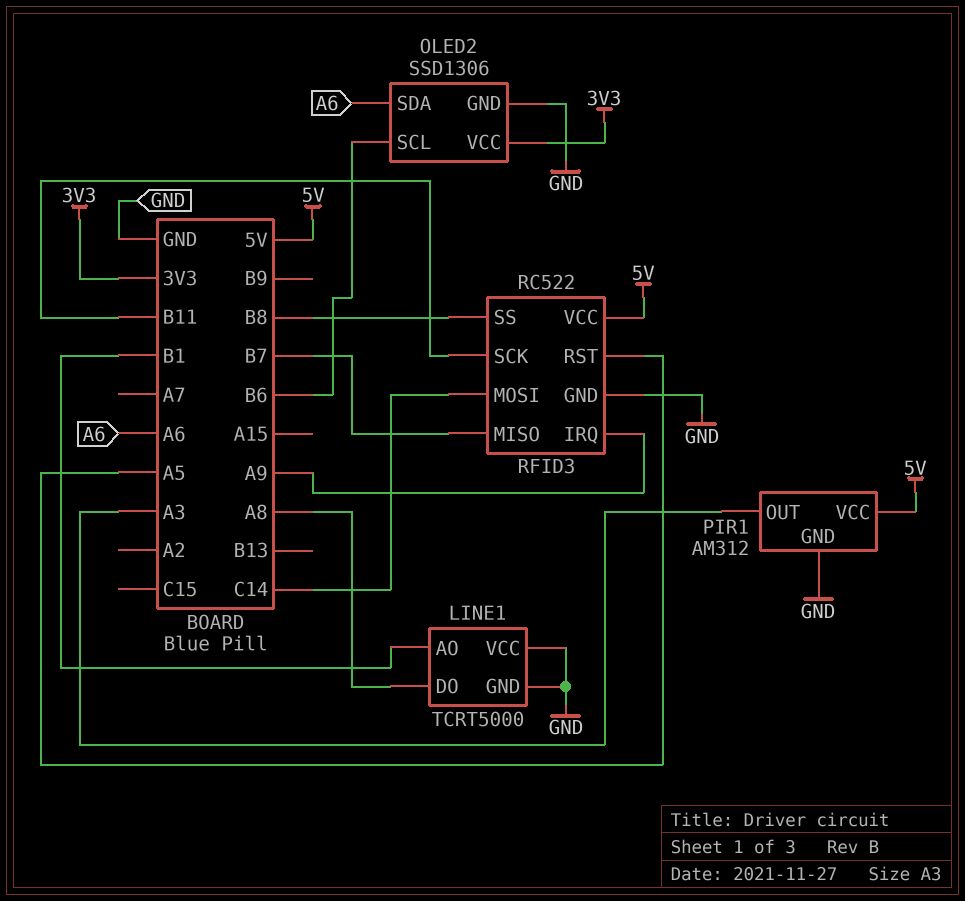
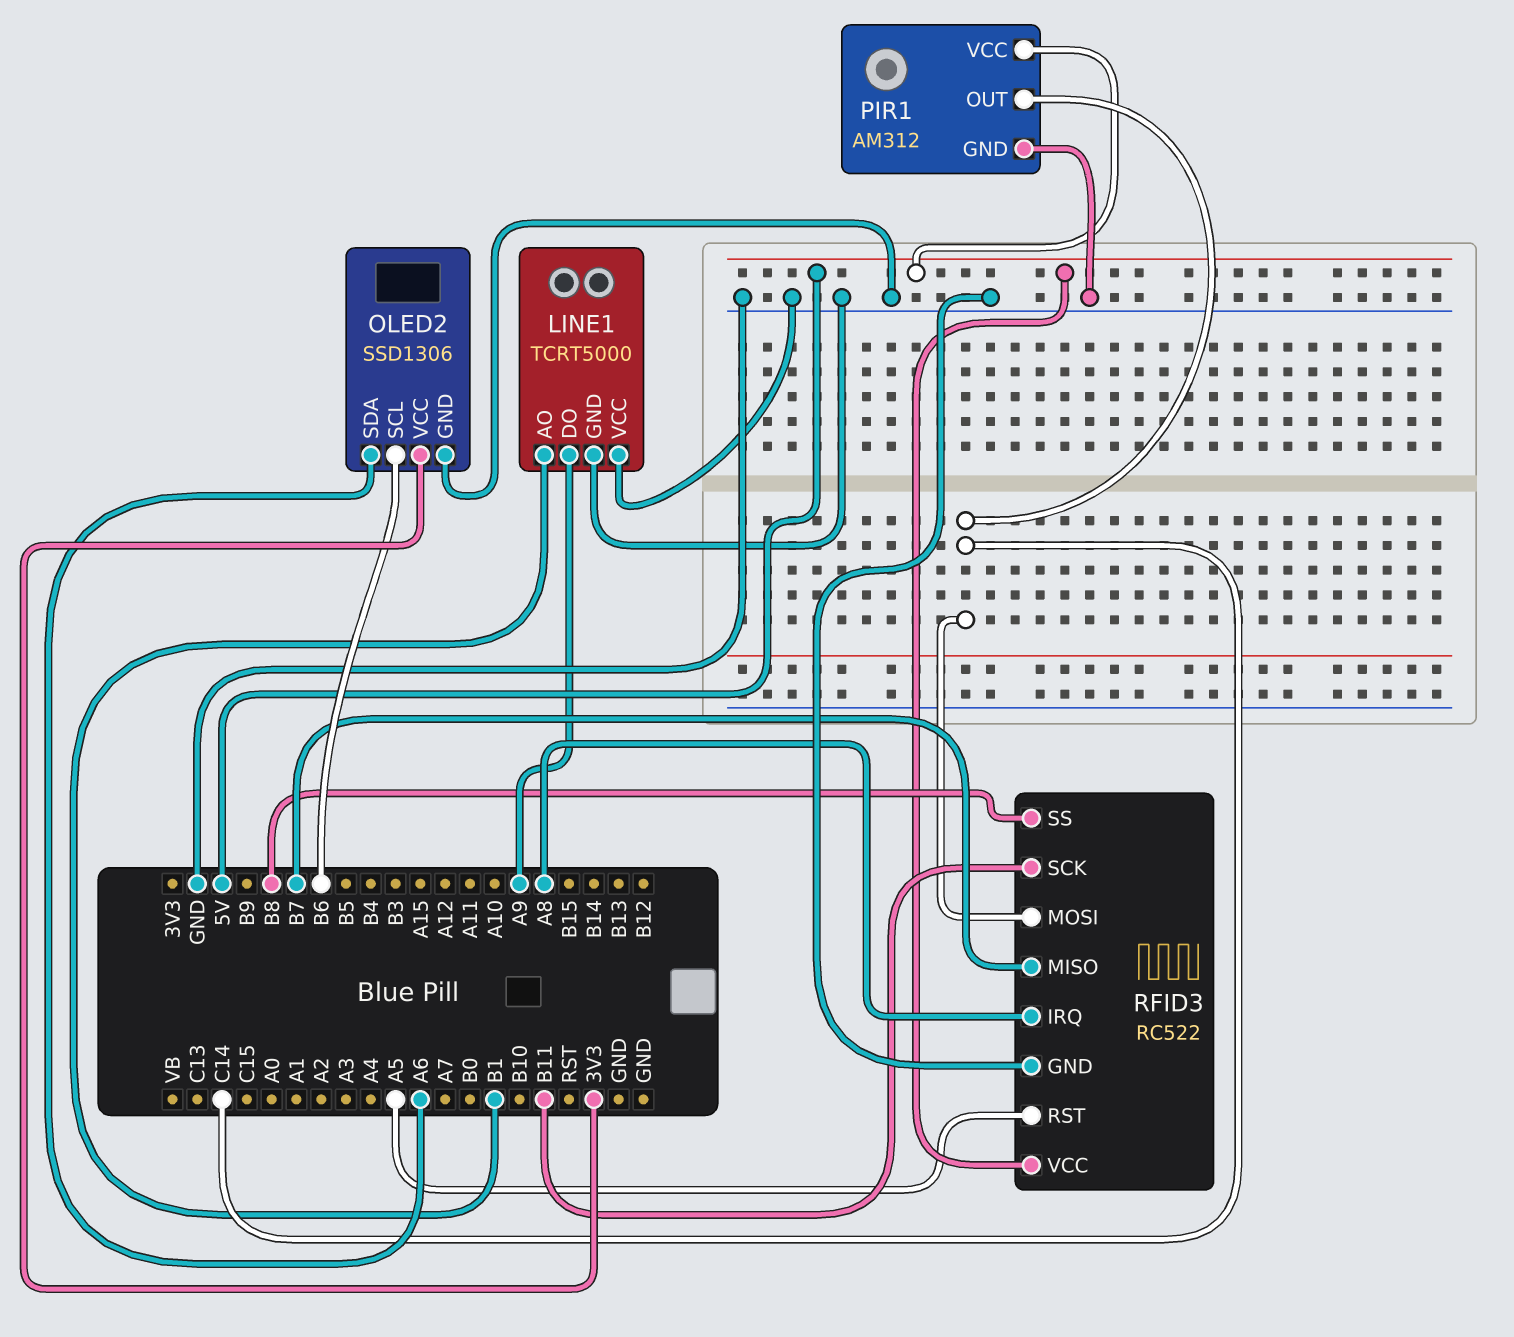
LINE1 pin DO: A8 -> A9
PIR1 pin OUT: A3 -> C14
RFID3 pin IRQ: A9 -> A8

